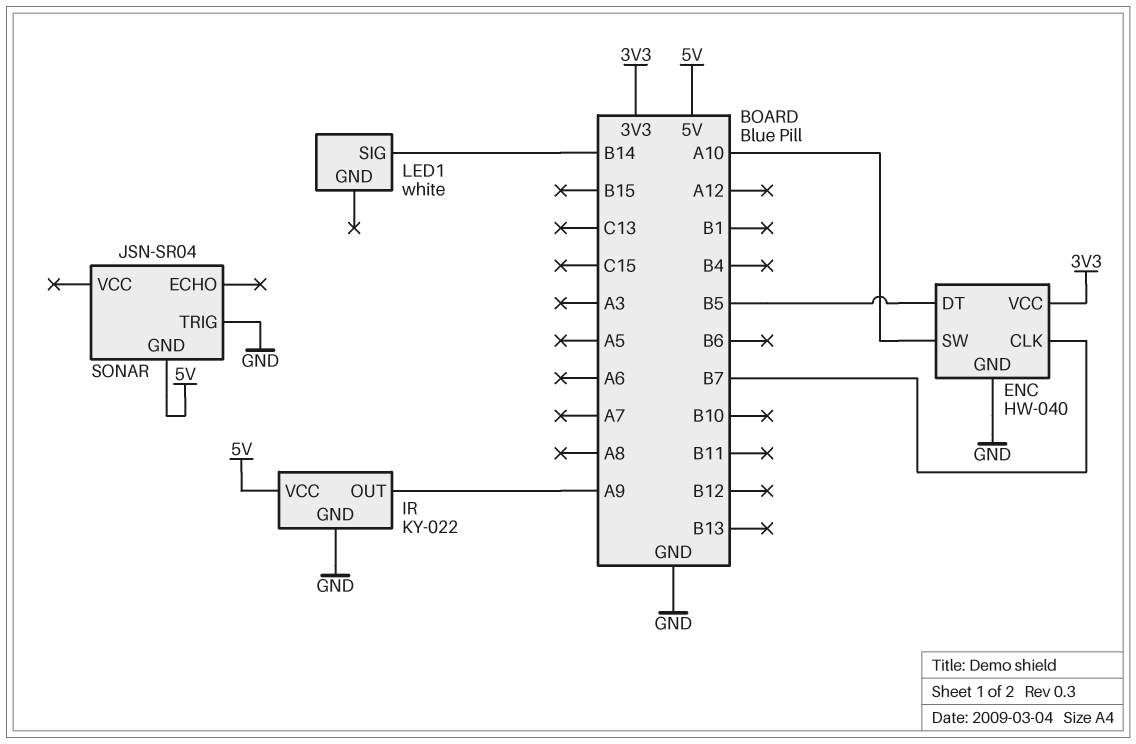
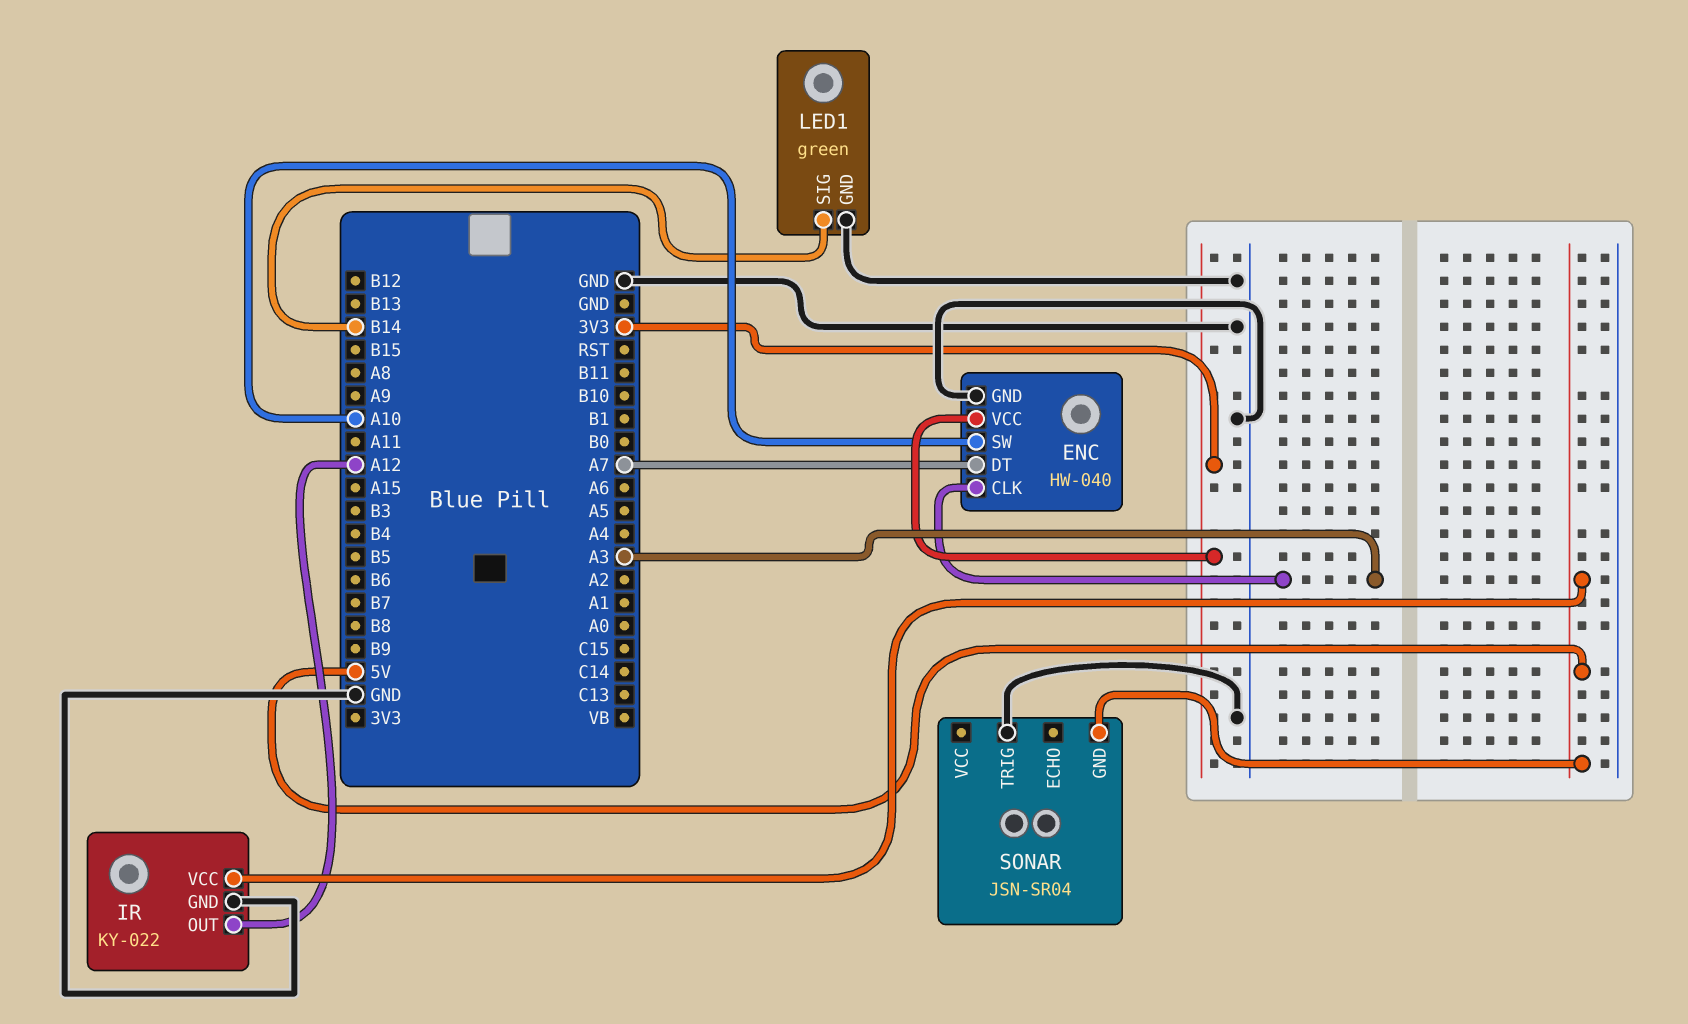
ENC pin CLK: B7 -> A3
ENC pin DT: B5 -> A7
IR pin OUT: A9 -> A12
LED1: white -> green
LED1 pin GND: none -> GND

